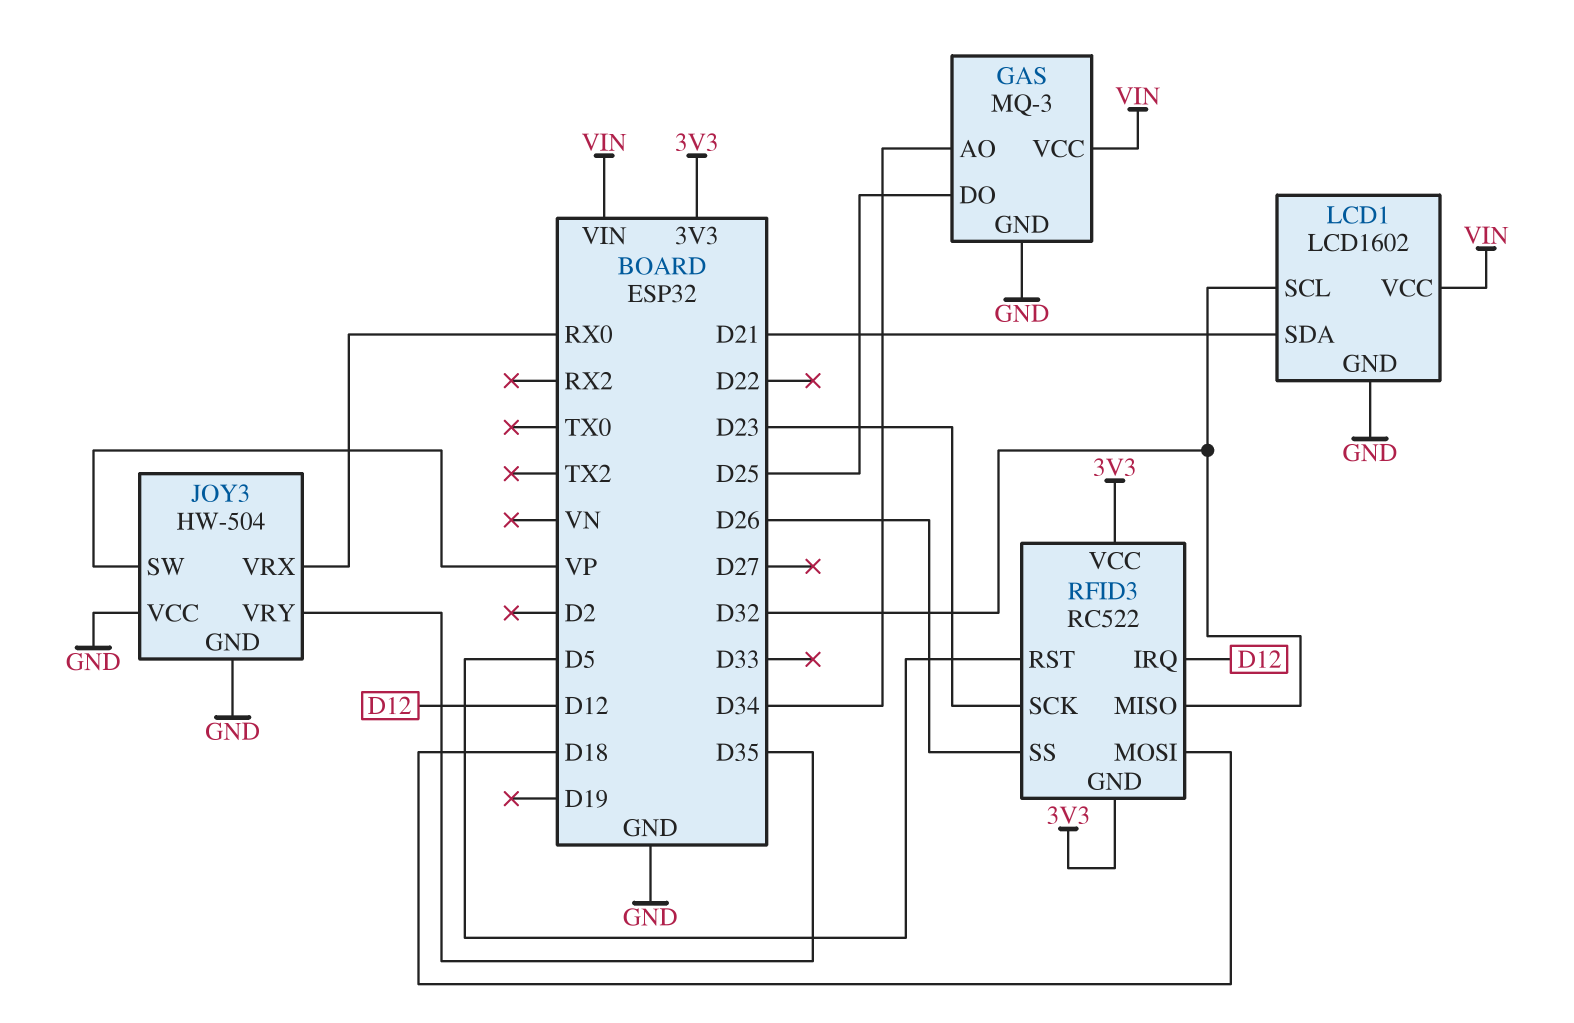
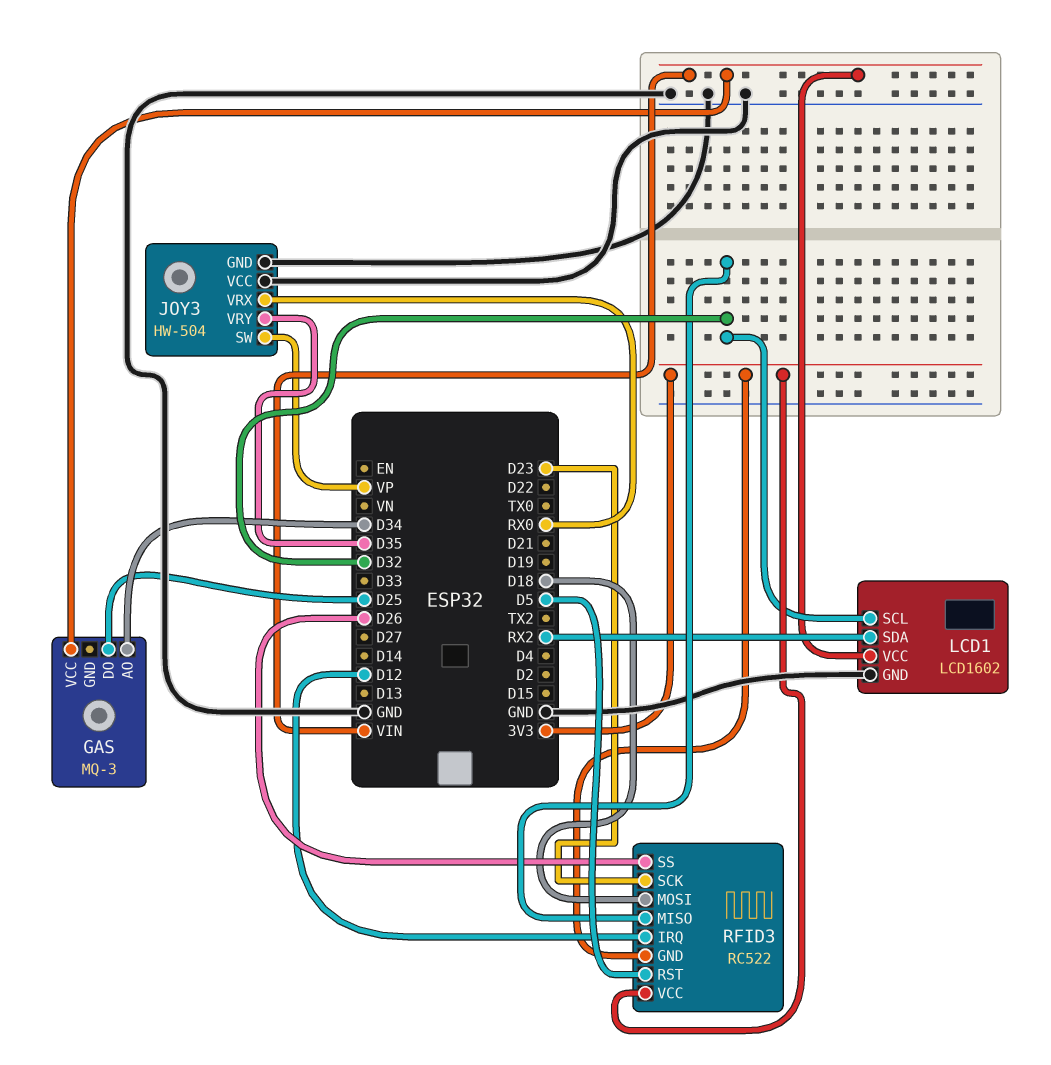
GAS pin GND: GND -> none
LCD1 pin SDA: D21 -> RX2

